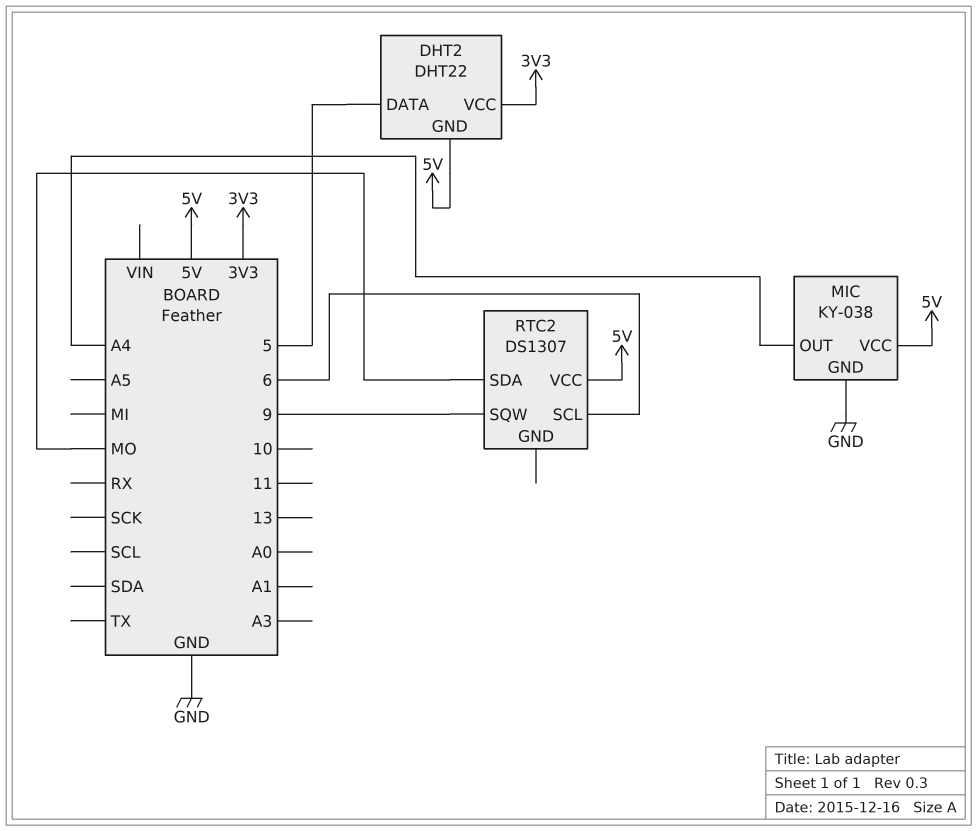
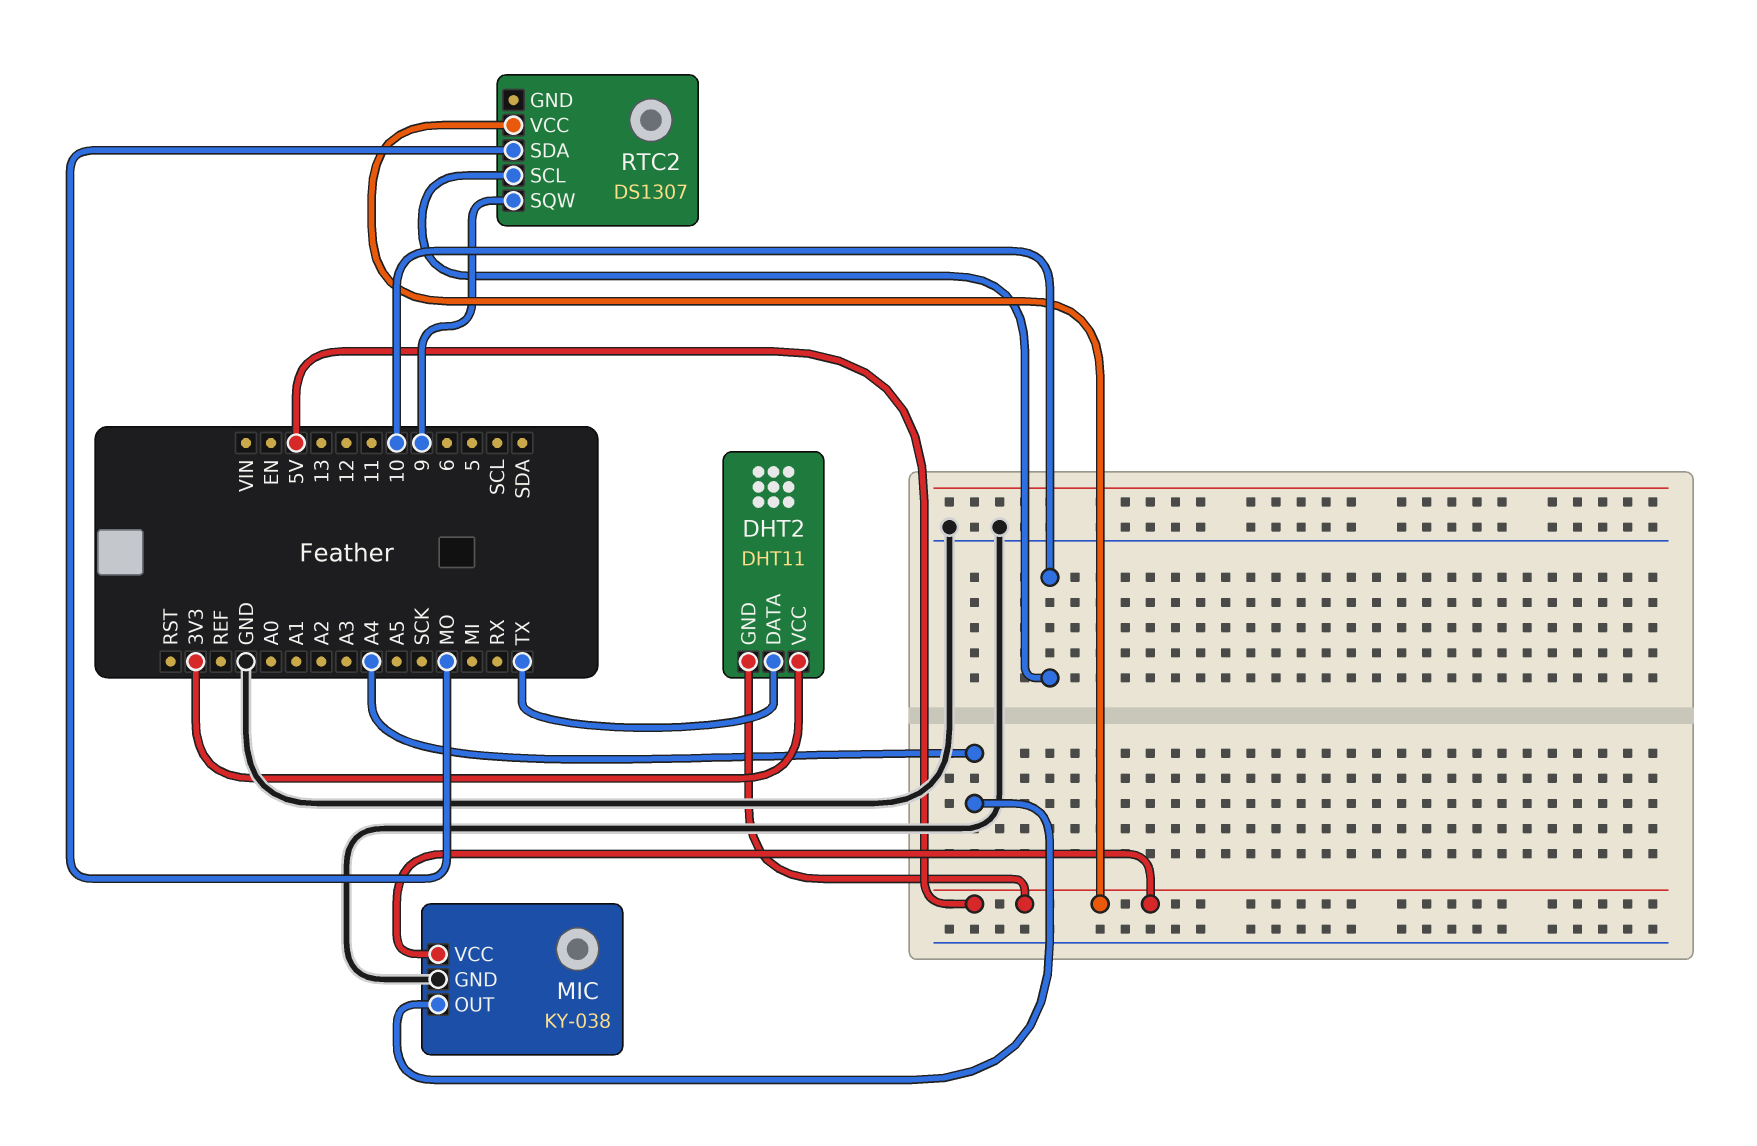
DHT2: DHT22 -> DHT11
DHT2 pin DATA: 5 -> TX
RTC2 pin SCL: 6 -> 10

